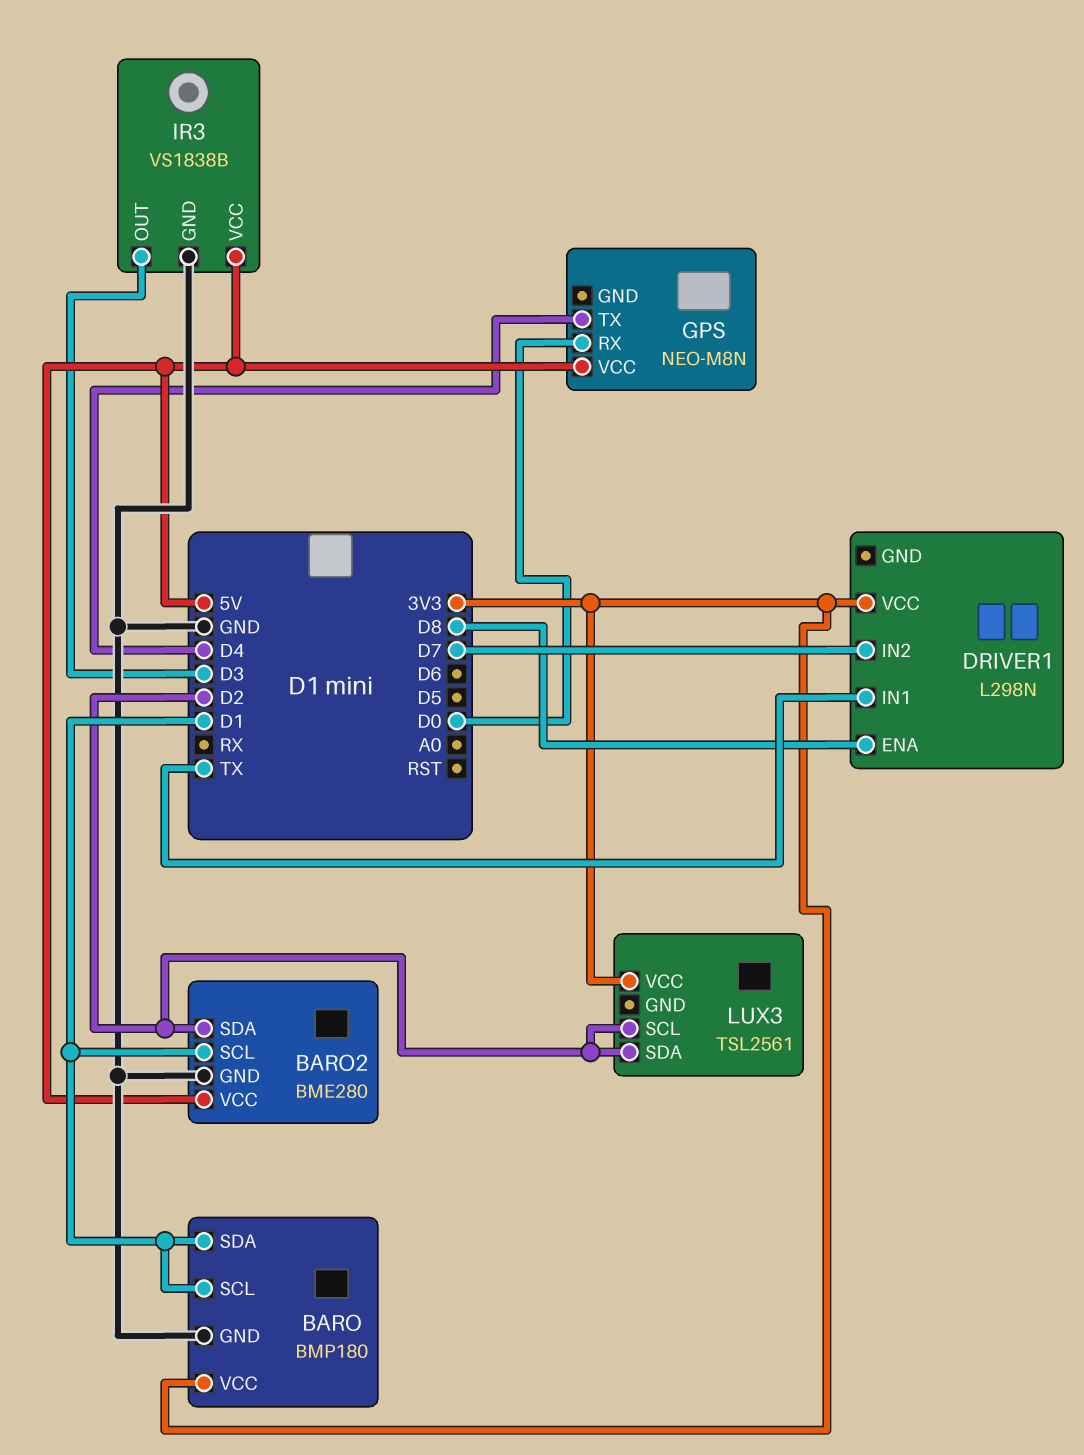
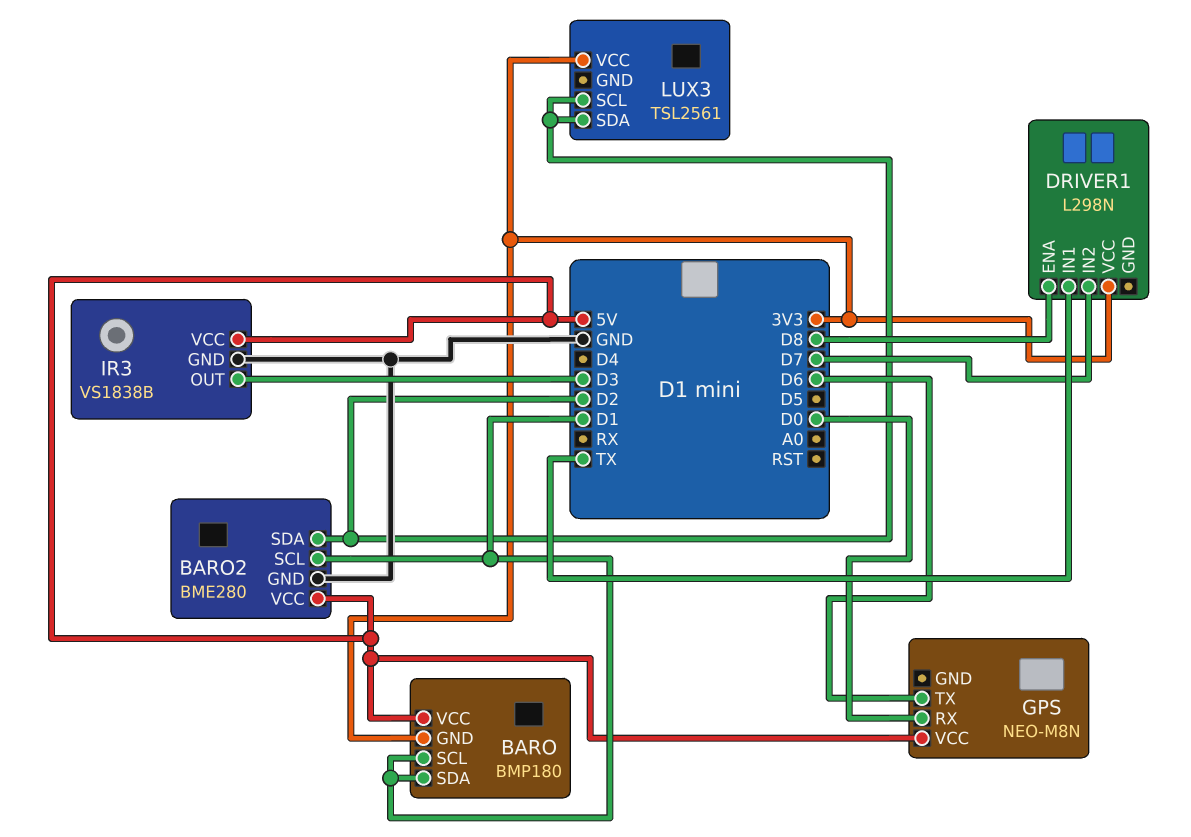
BARO pin GND: GND -> 3V3
BARO pin VCC: 3V3 -> 5V
GPS pin TX: D4 -> D6

